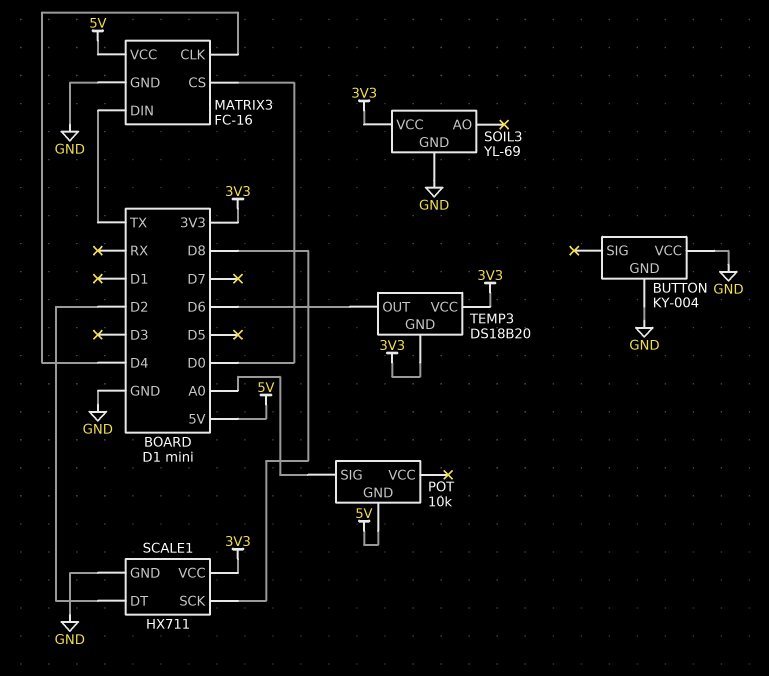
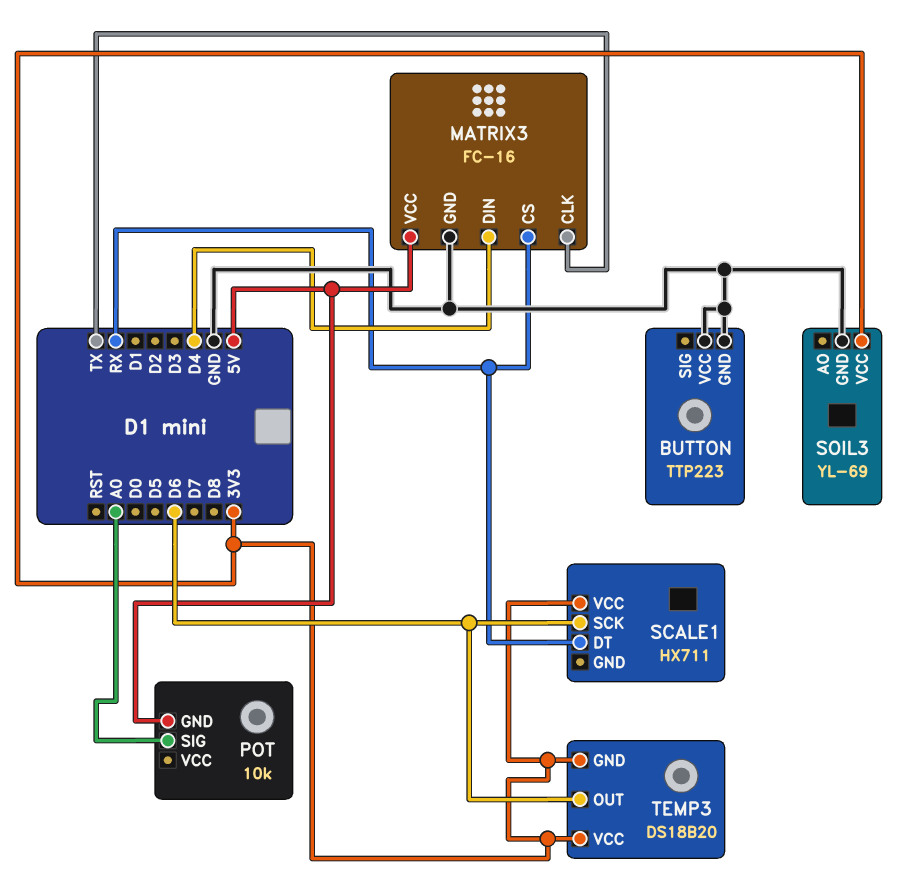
BUTTON: KY-004 -> TTP223
MATRIX3 pin CLK: D4 -> TX
MATRIX3 pin CS: D0 -> RX
MATRIX3 pin DIN: TX -> D4
SCALE1 pin DT: D2 -> RX
SCALE1 pin GND: GND -> none
SCALE1 pin SCK: D8 -> D6

